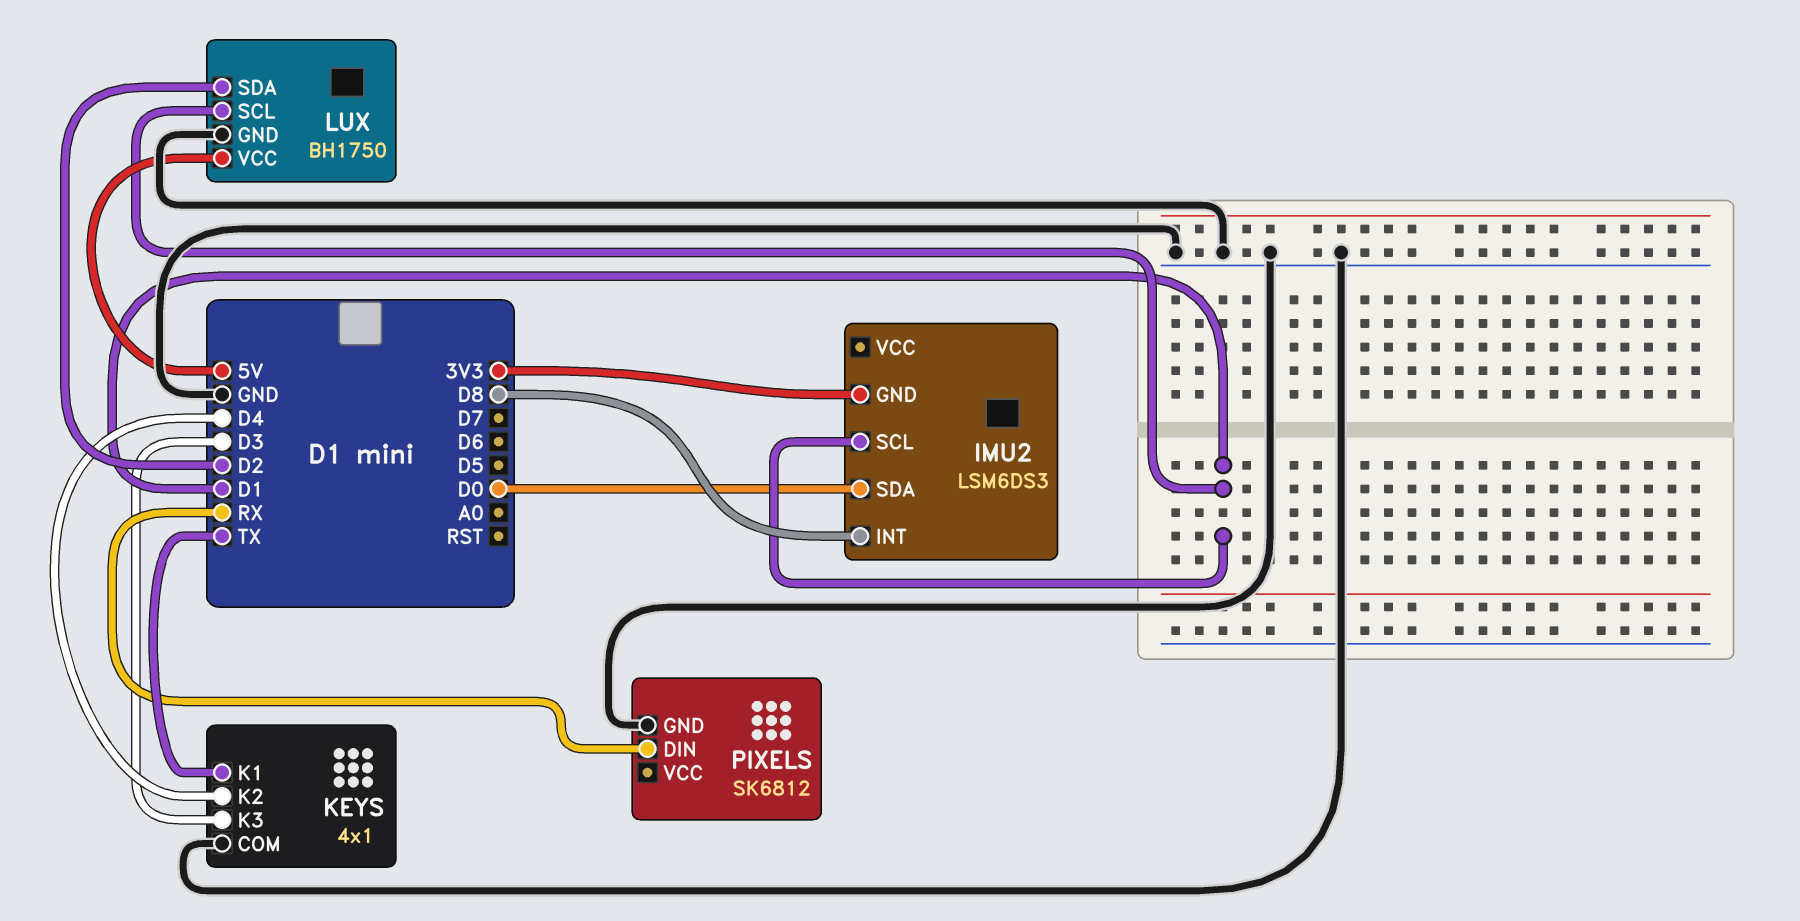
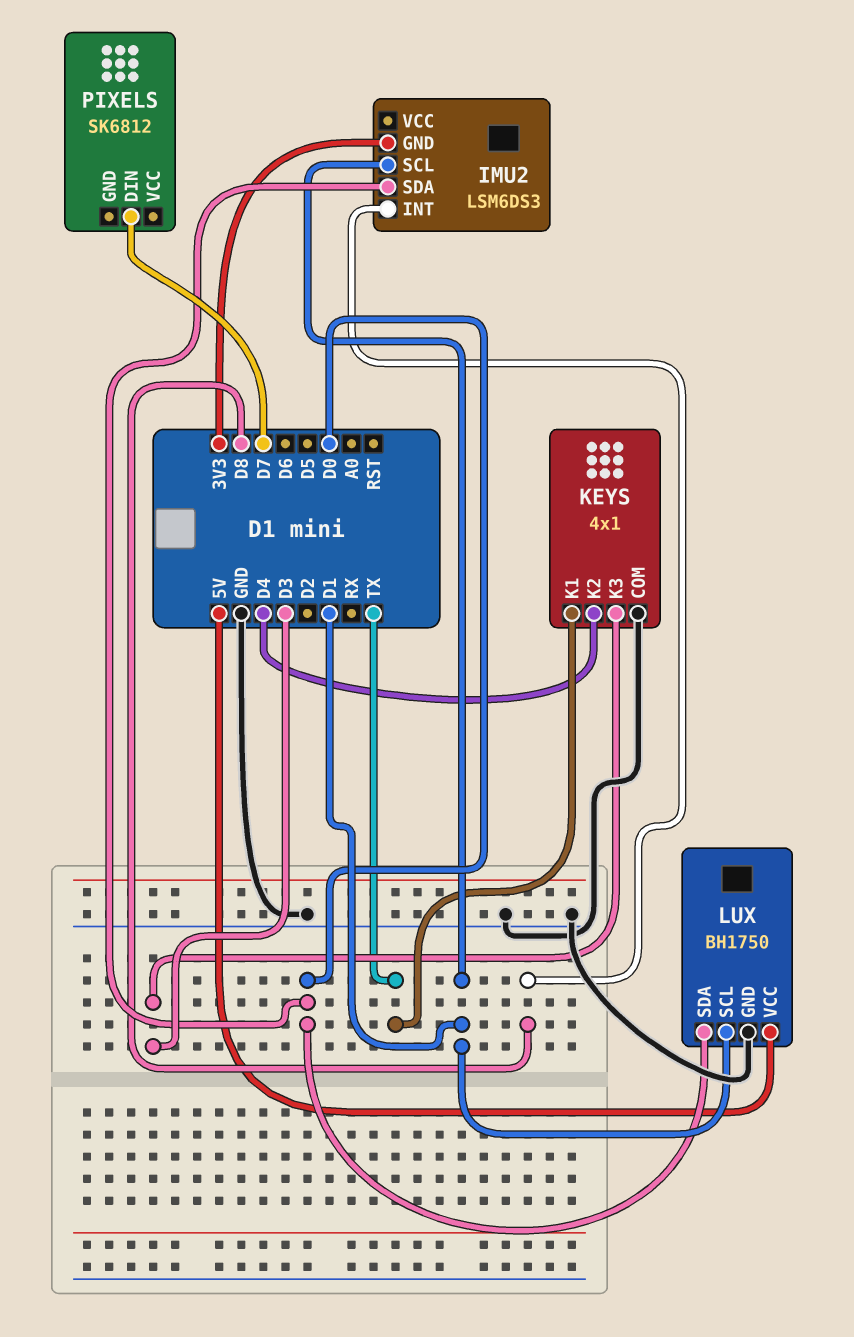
LUX pin SDA: D2 -> D0
PIXELS pin DIN: RX -> D7
PIXELS pin GND: GND -> none

